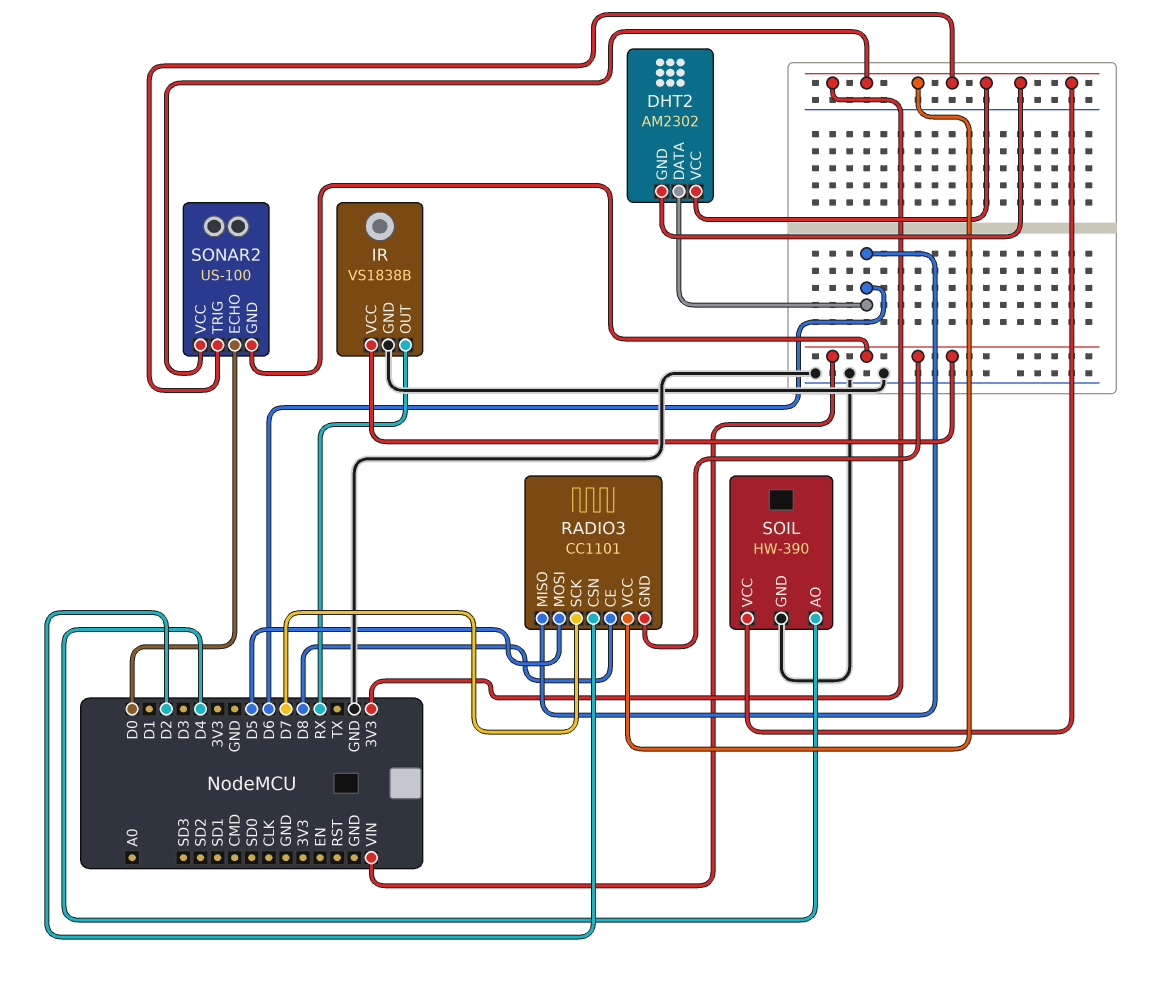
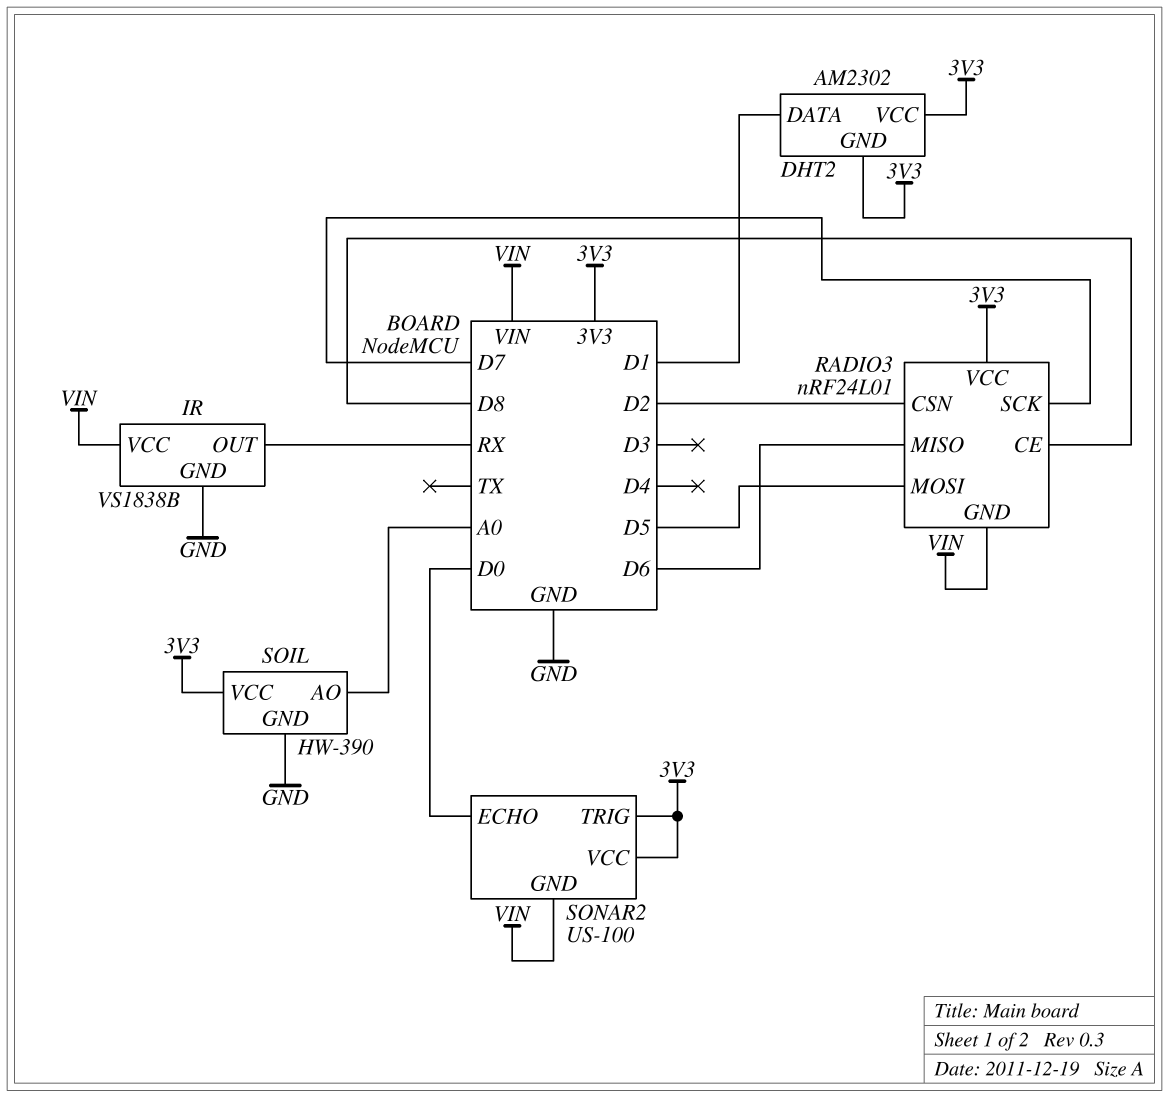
DHT2 pin DATA: D6 -> D1
RADIO3: CC1101 -> nRF24L01
SOIL pin AO: D4 -> A0

